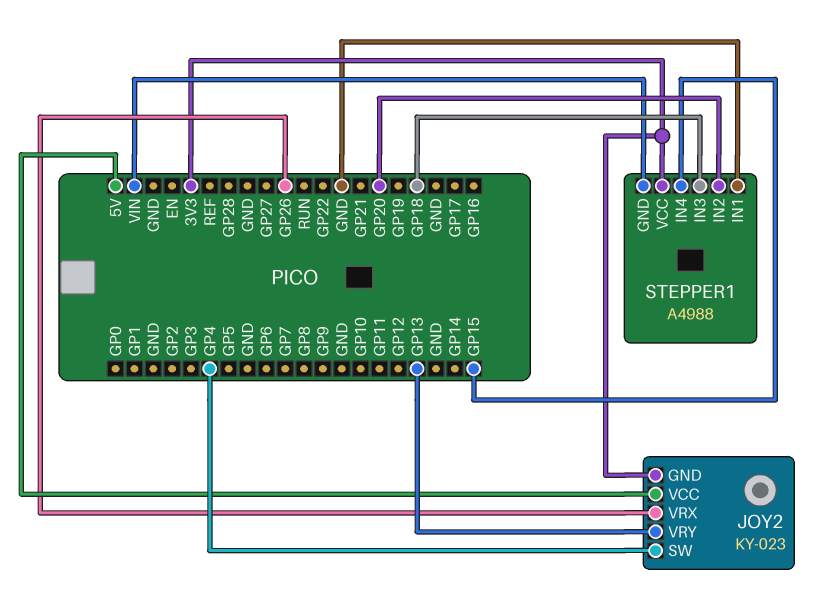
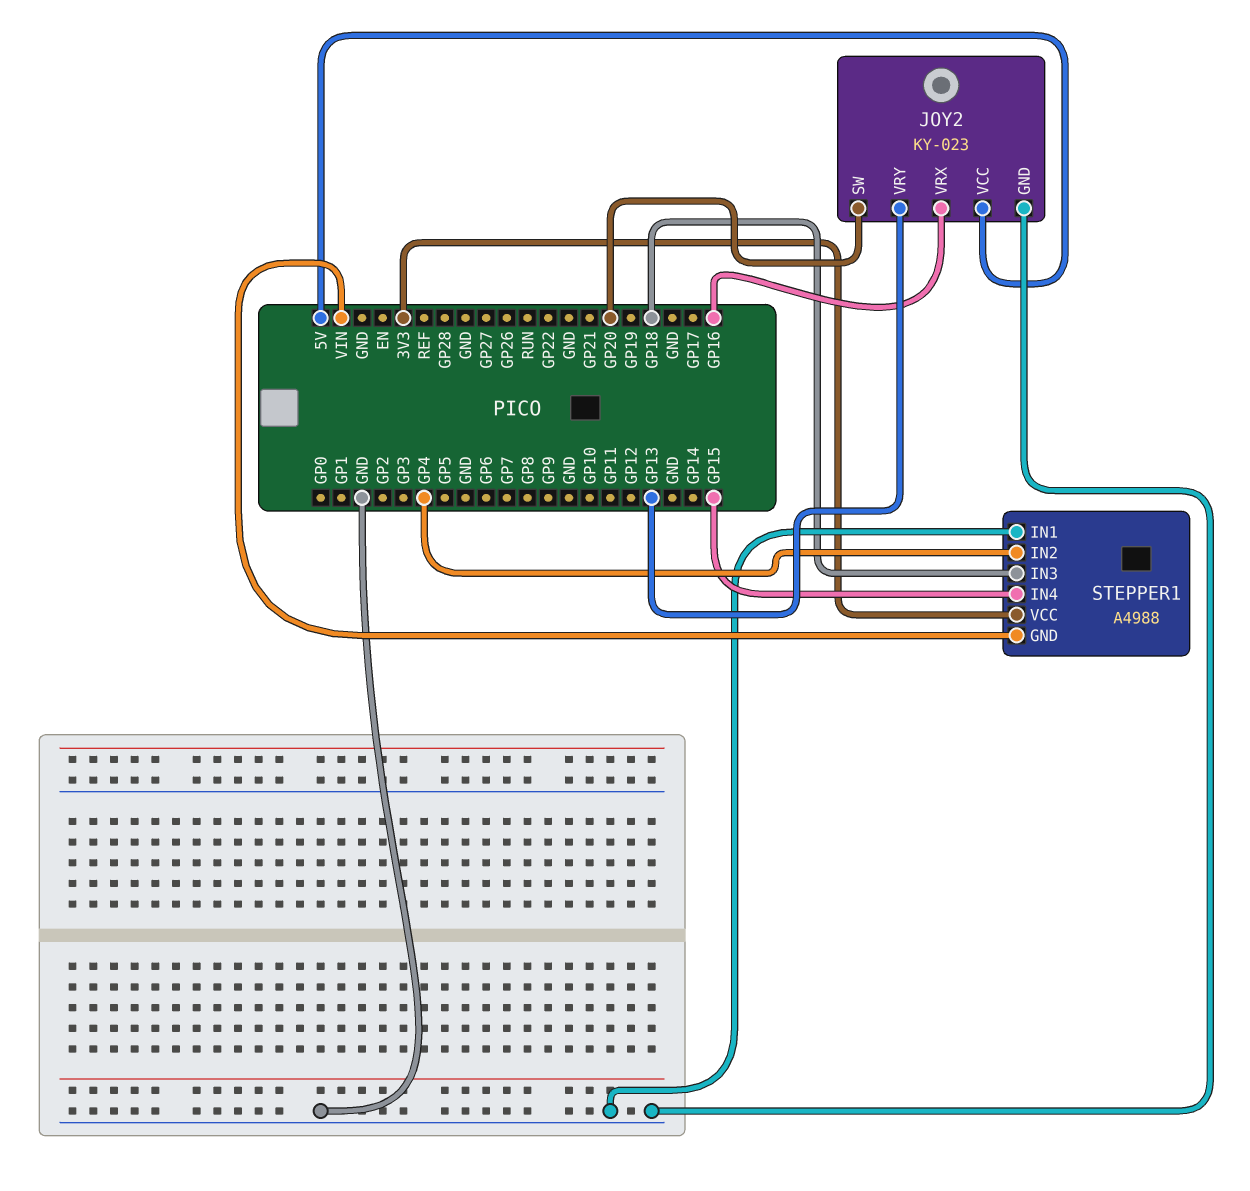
JOY2 pin GND: 3V3 -> GND
JOY2 pin SW: GP4 -> GP20
JOY2 pin VRX: GP26 -> GP16
STEPPER1 pin IN2: GP20 -> GP4

